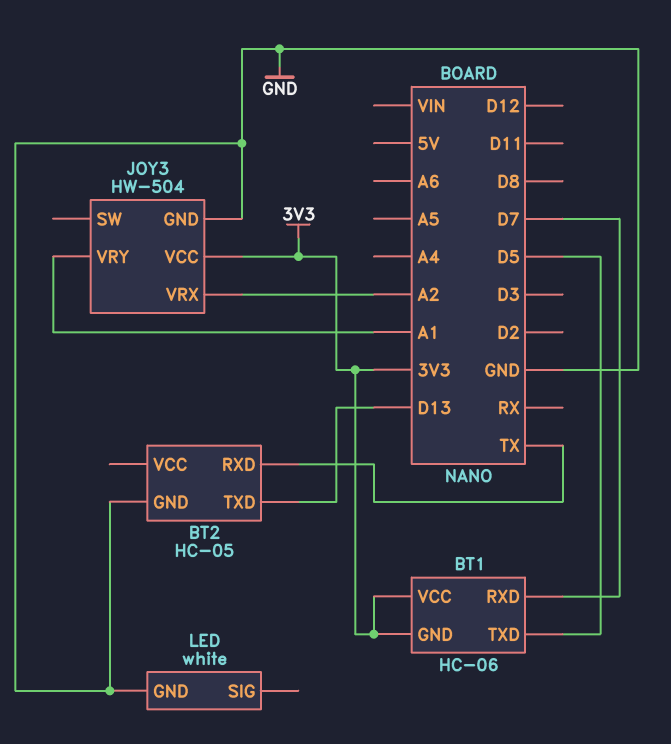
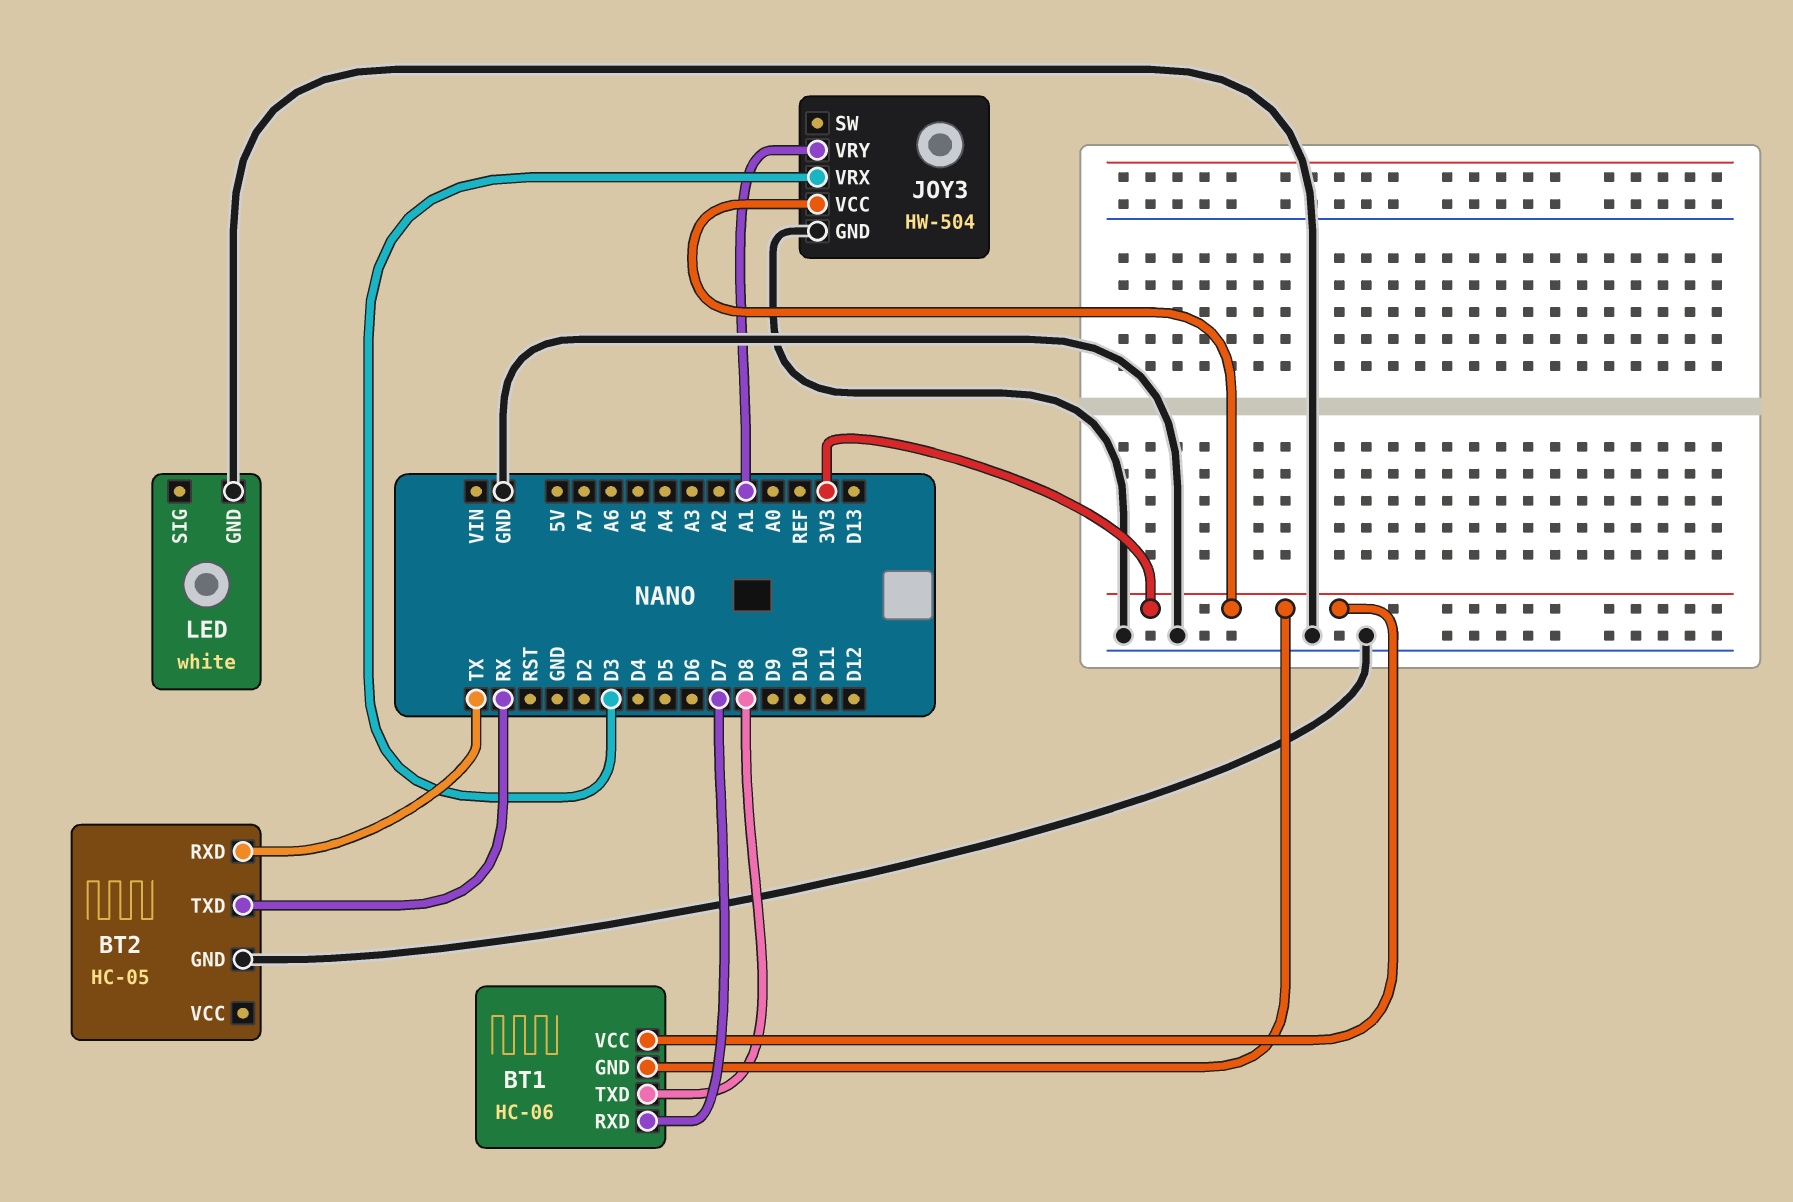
BT1 pin TXD: D5 -> D8
BT2 pin TXD: D13 -> RX
JOY3 pin VRX: A2 -> D3

